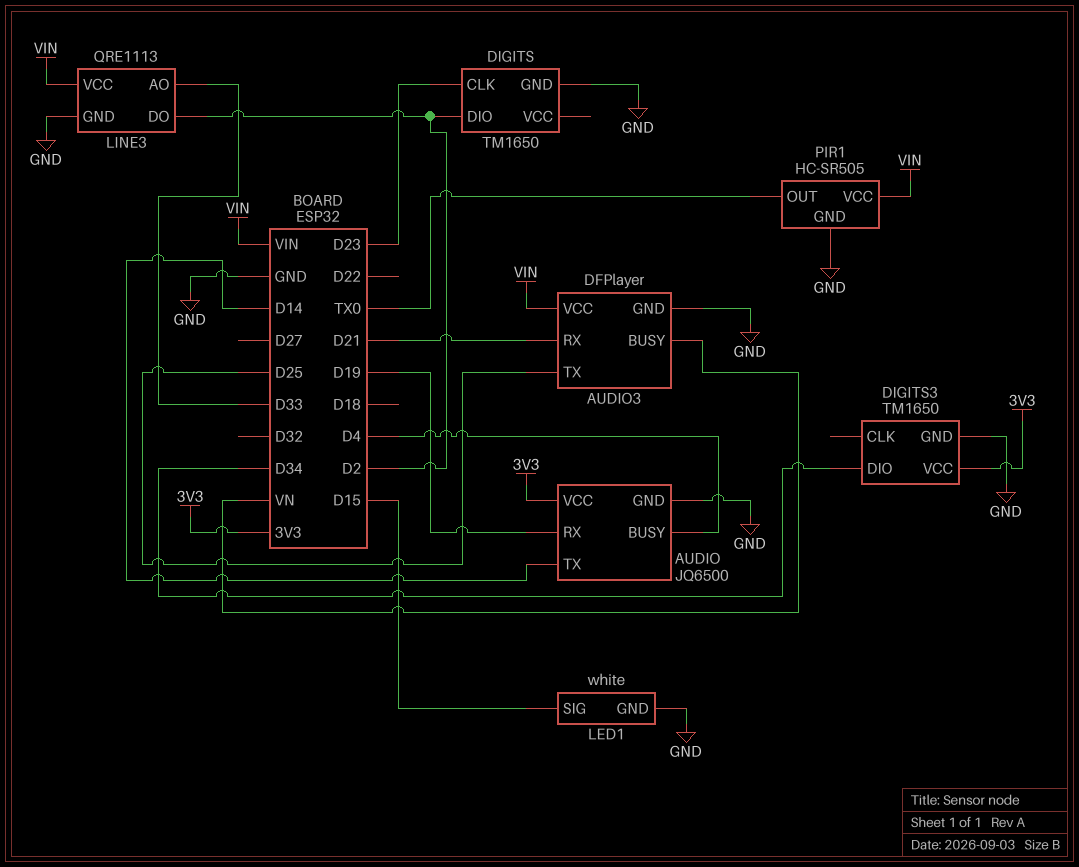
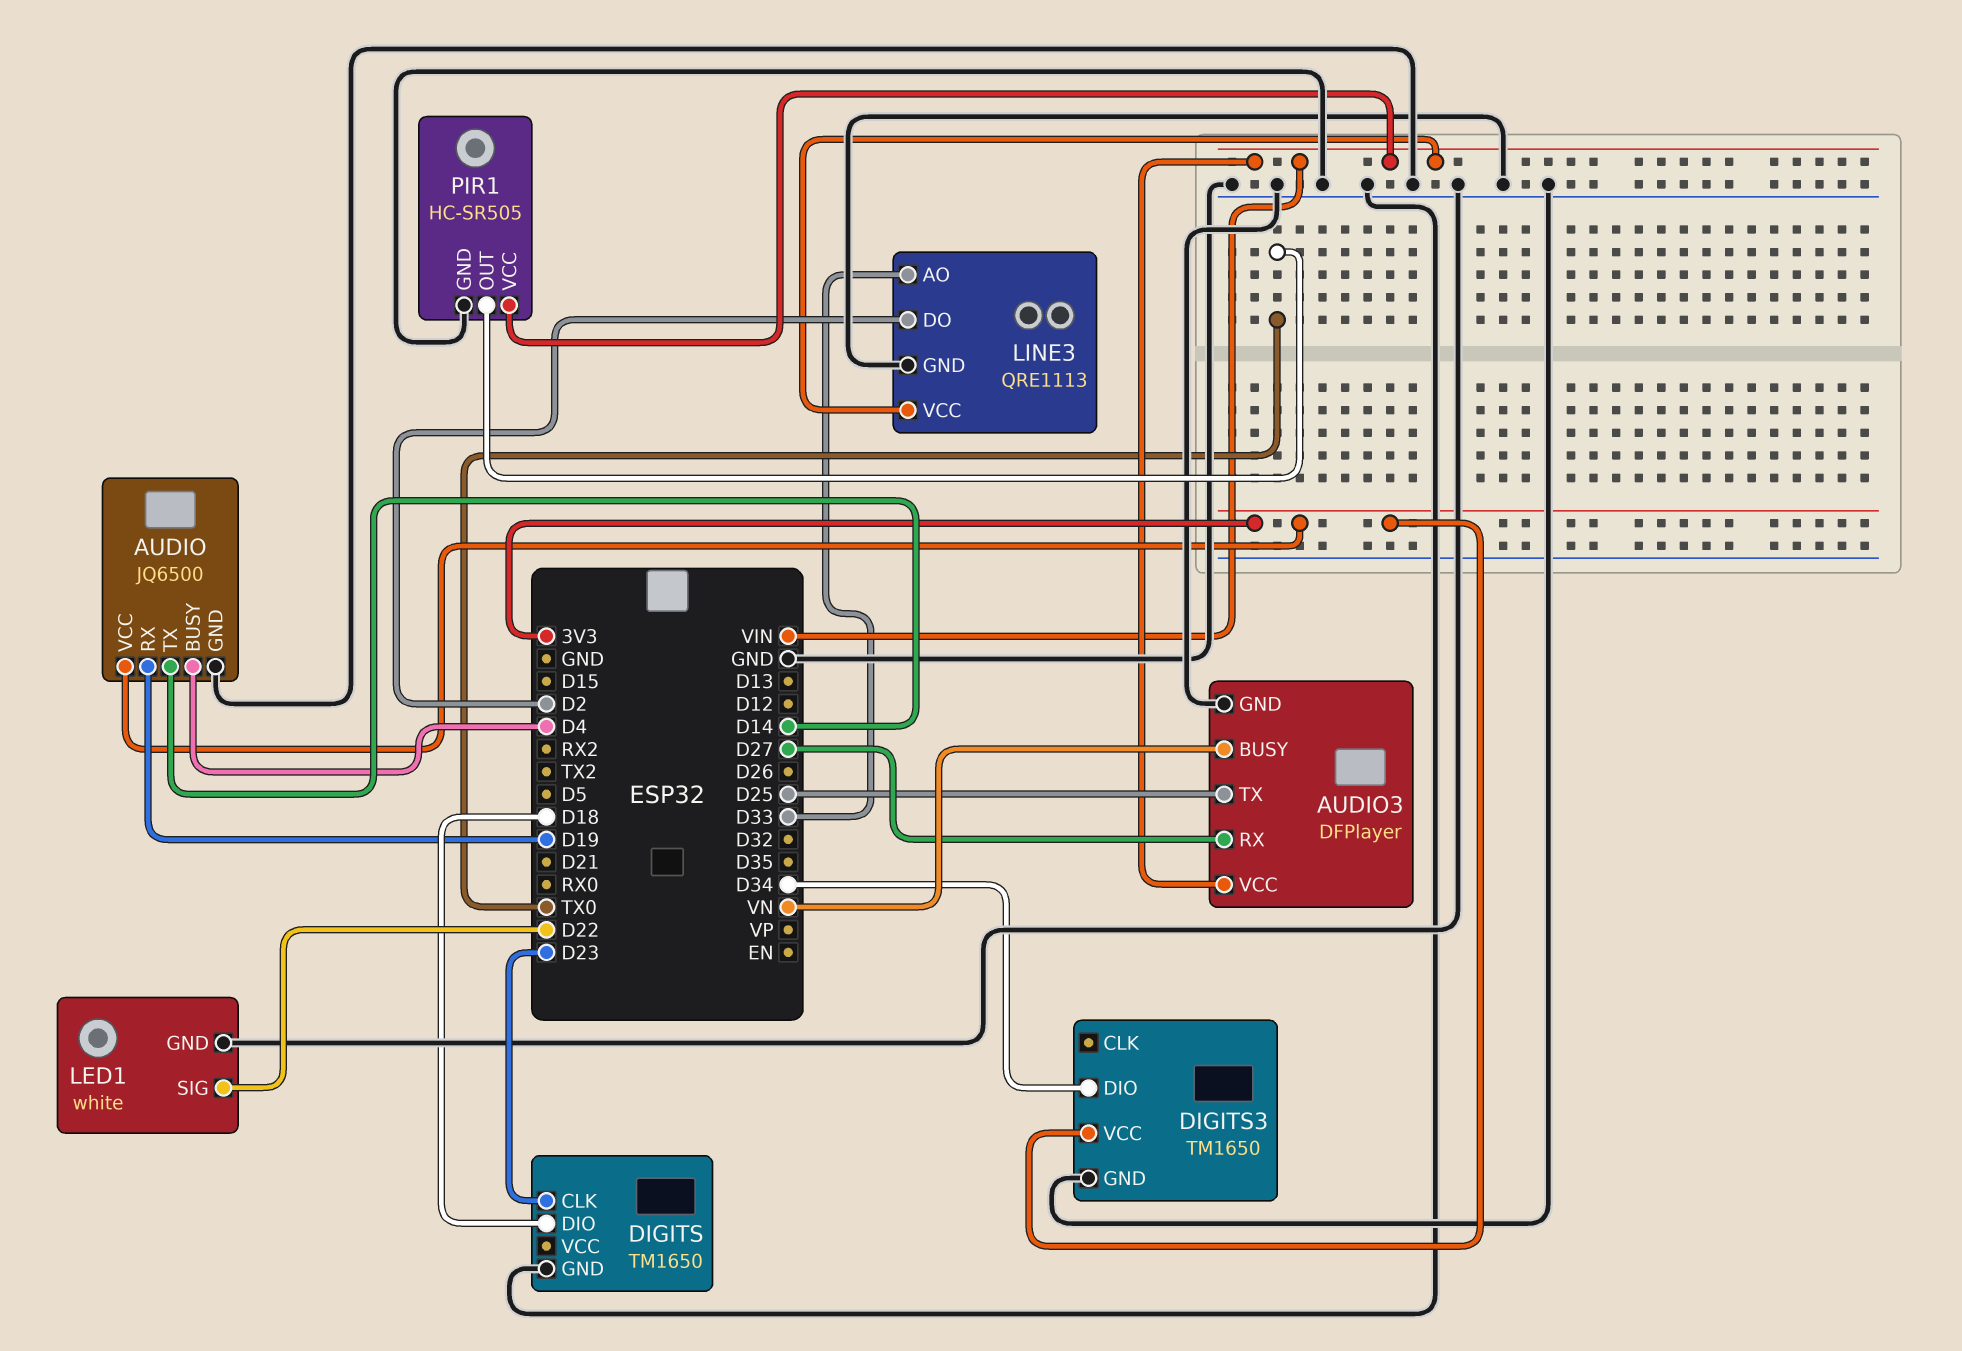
AUDIO3 pin RX: D21 -> D27
DIGITS pin DIO: D2 -> D18
LED1 pin SIG: D15 -> D22

